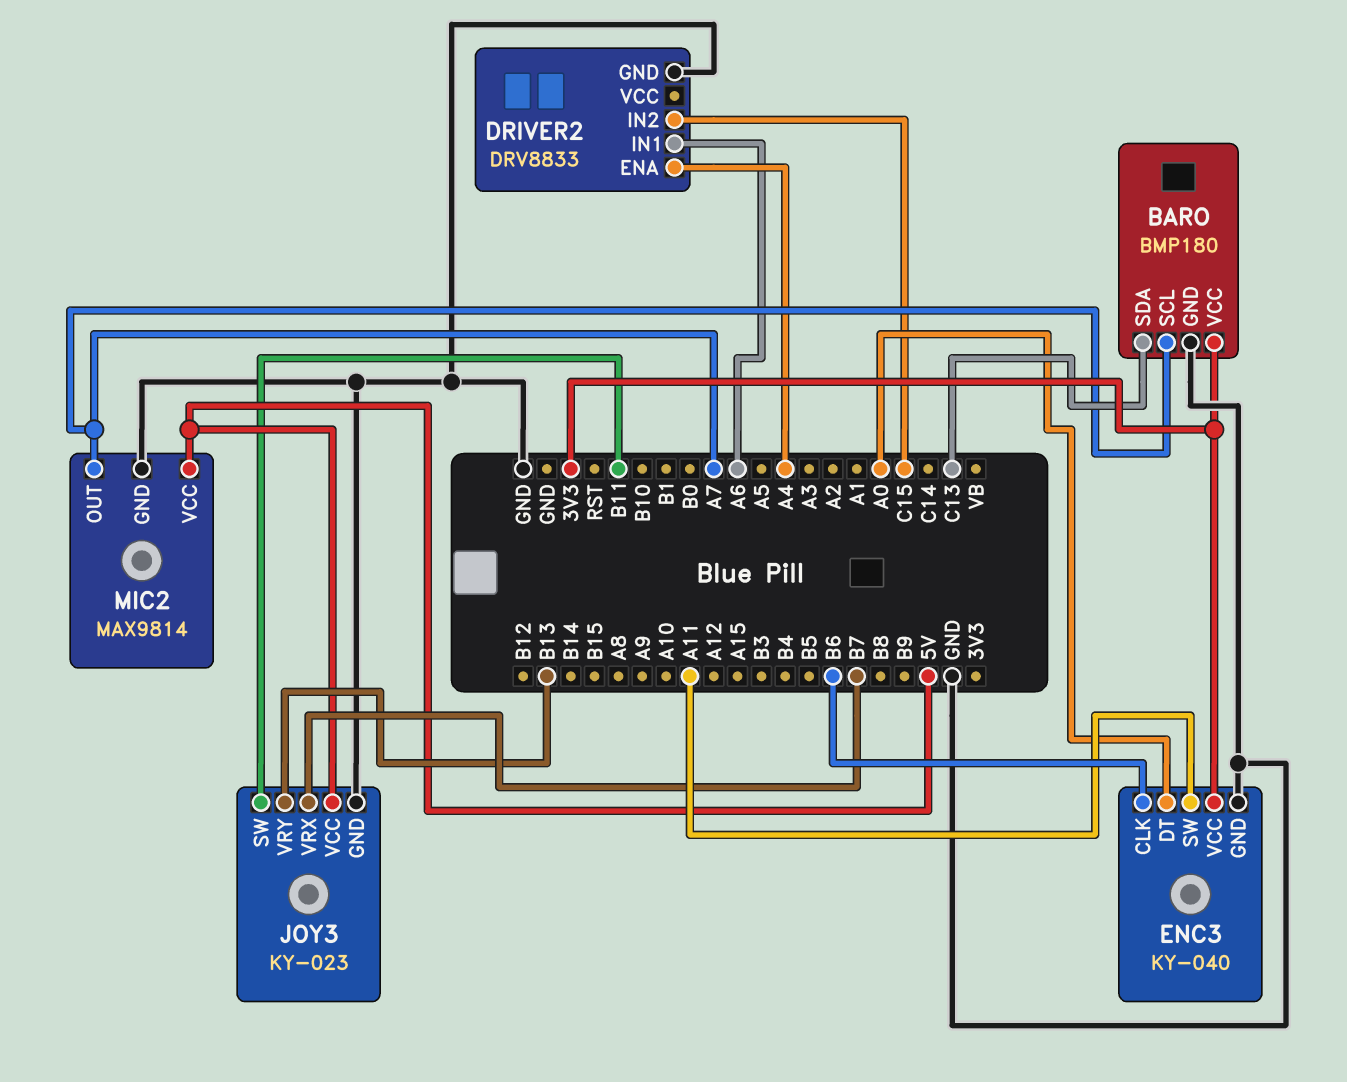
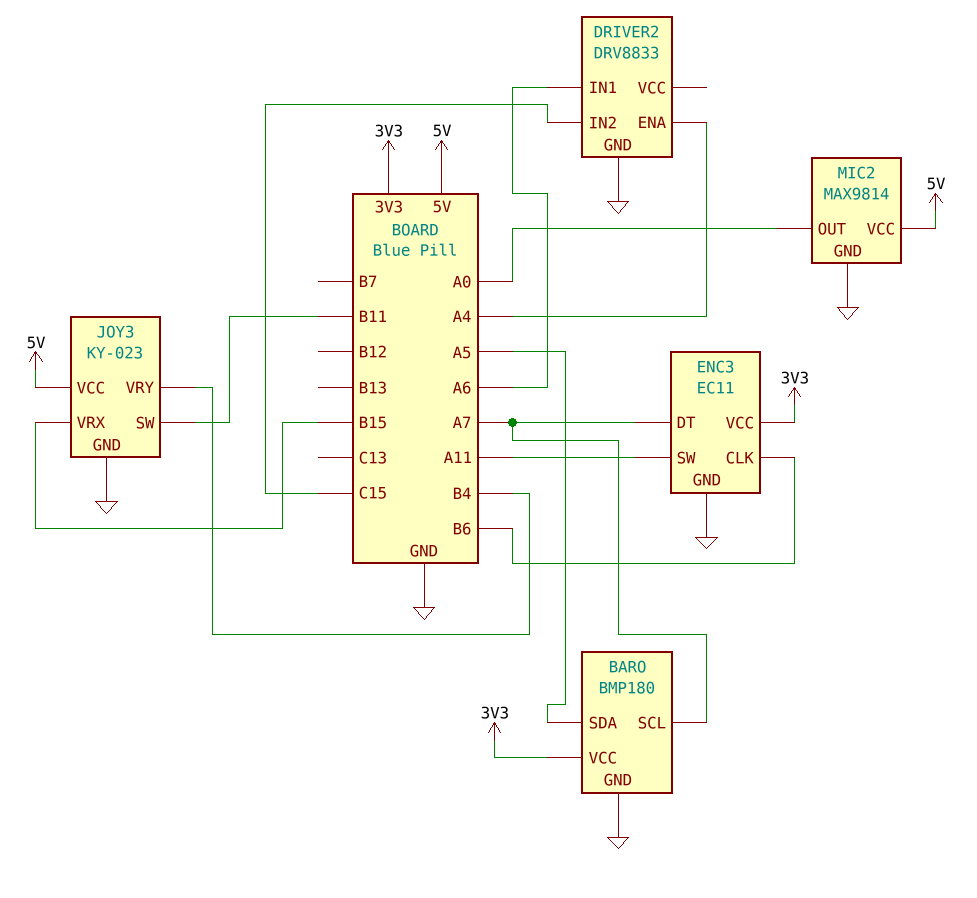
BARO pin SDA: C13 -> A5
ENC3: KY-040 -> EC11
ENC3 pin DT: A0 -> A7
JOY3 pin VRX: B7 -> B15
JOY3 pin VRY: B13 -> B4
MIC2 pin OUT: A7 -> A0

